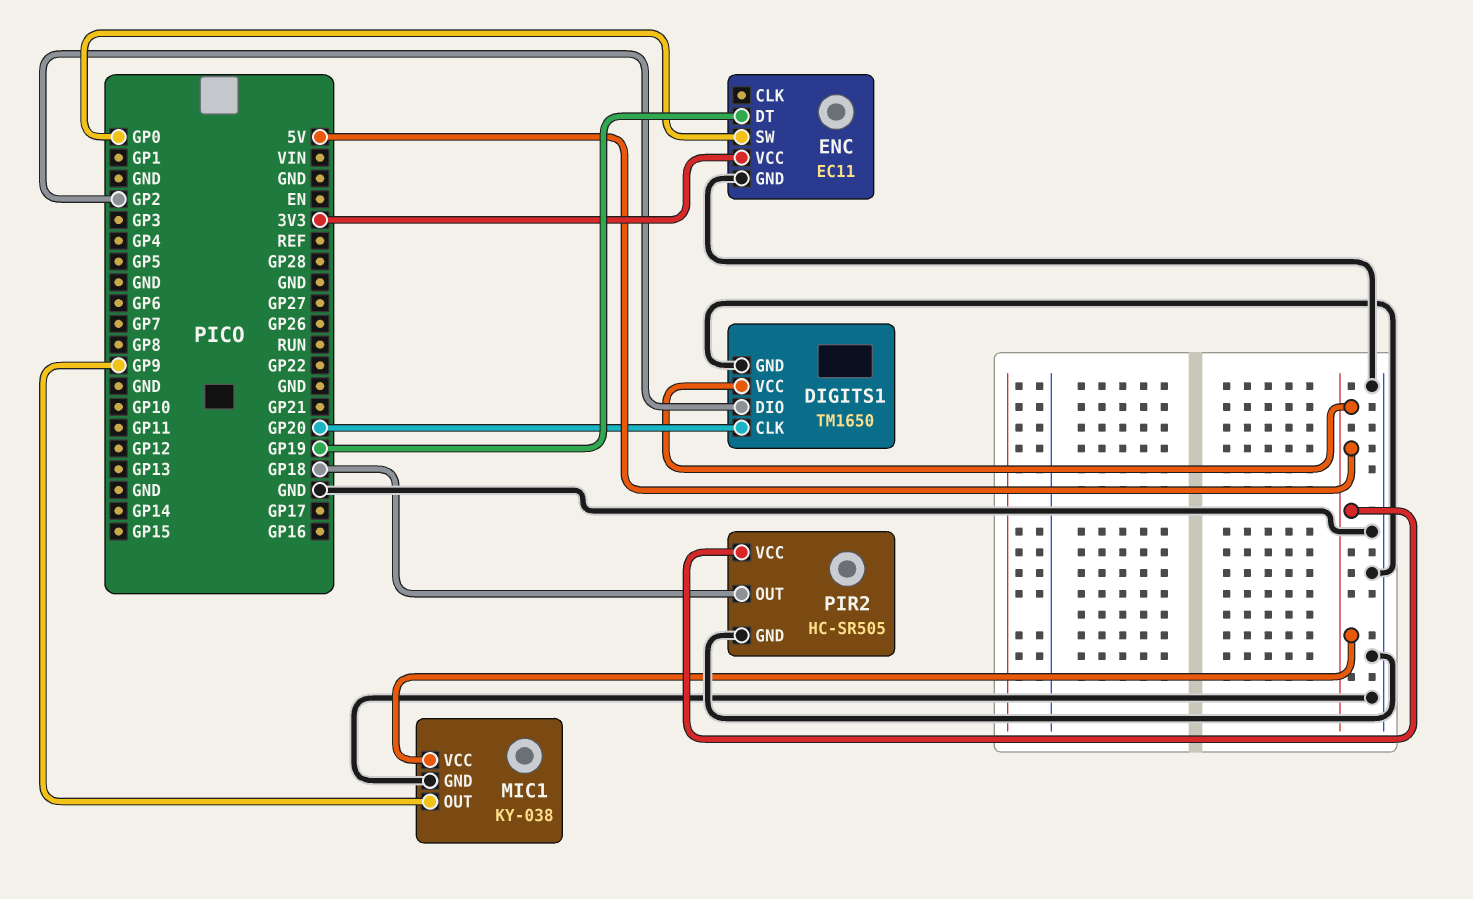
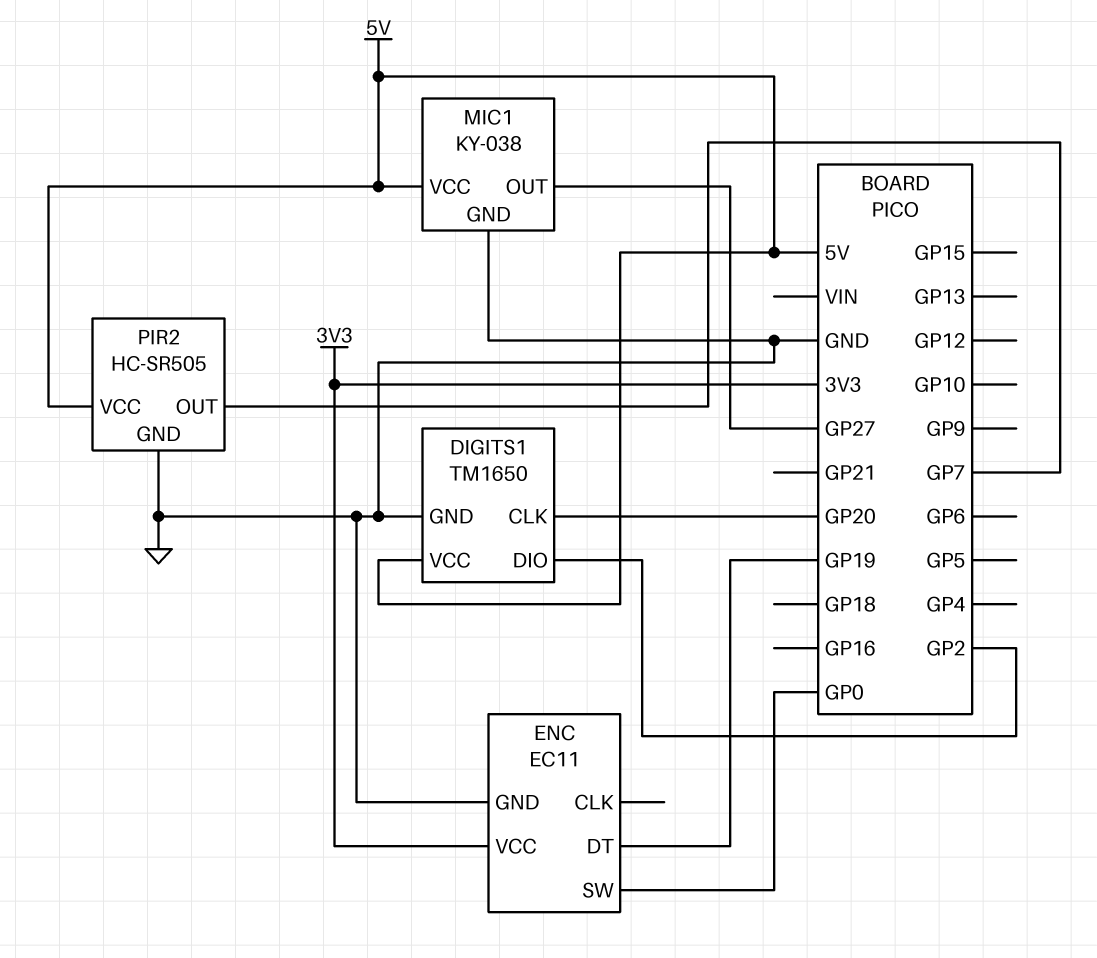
MIC1 pin OUT: GP9 -> GP27
PIR2 pin OUT: GP18 -> GP7

